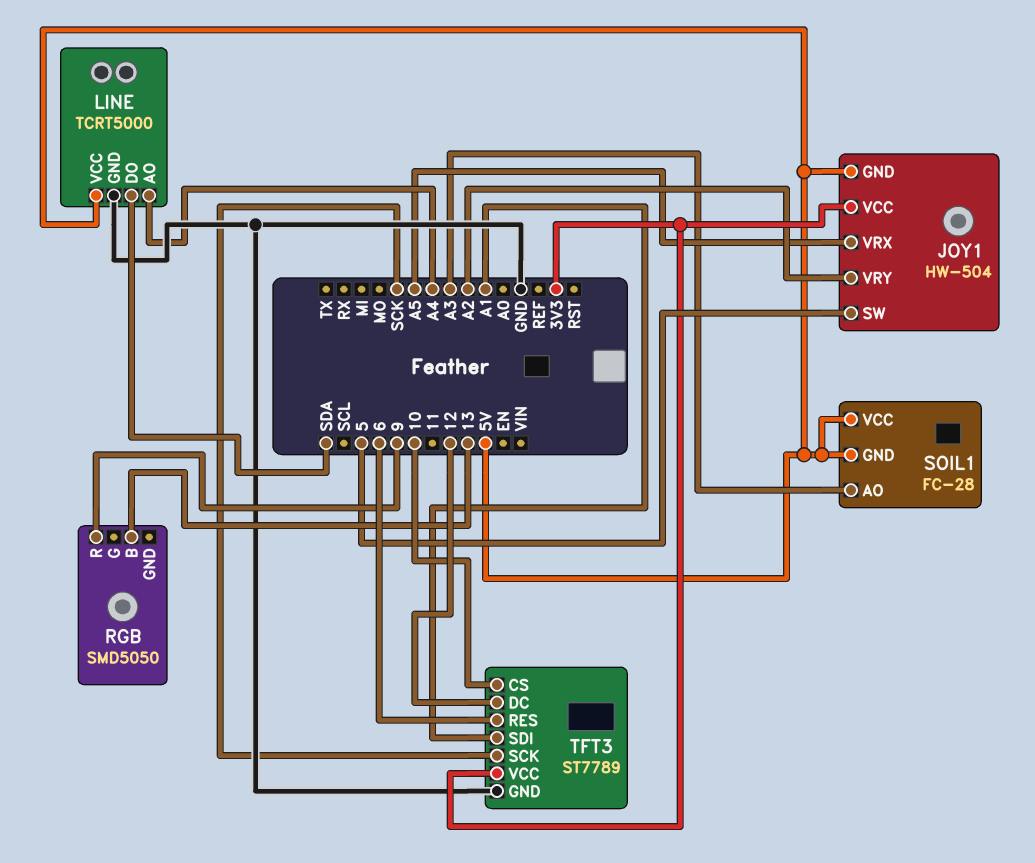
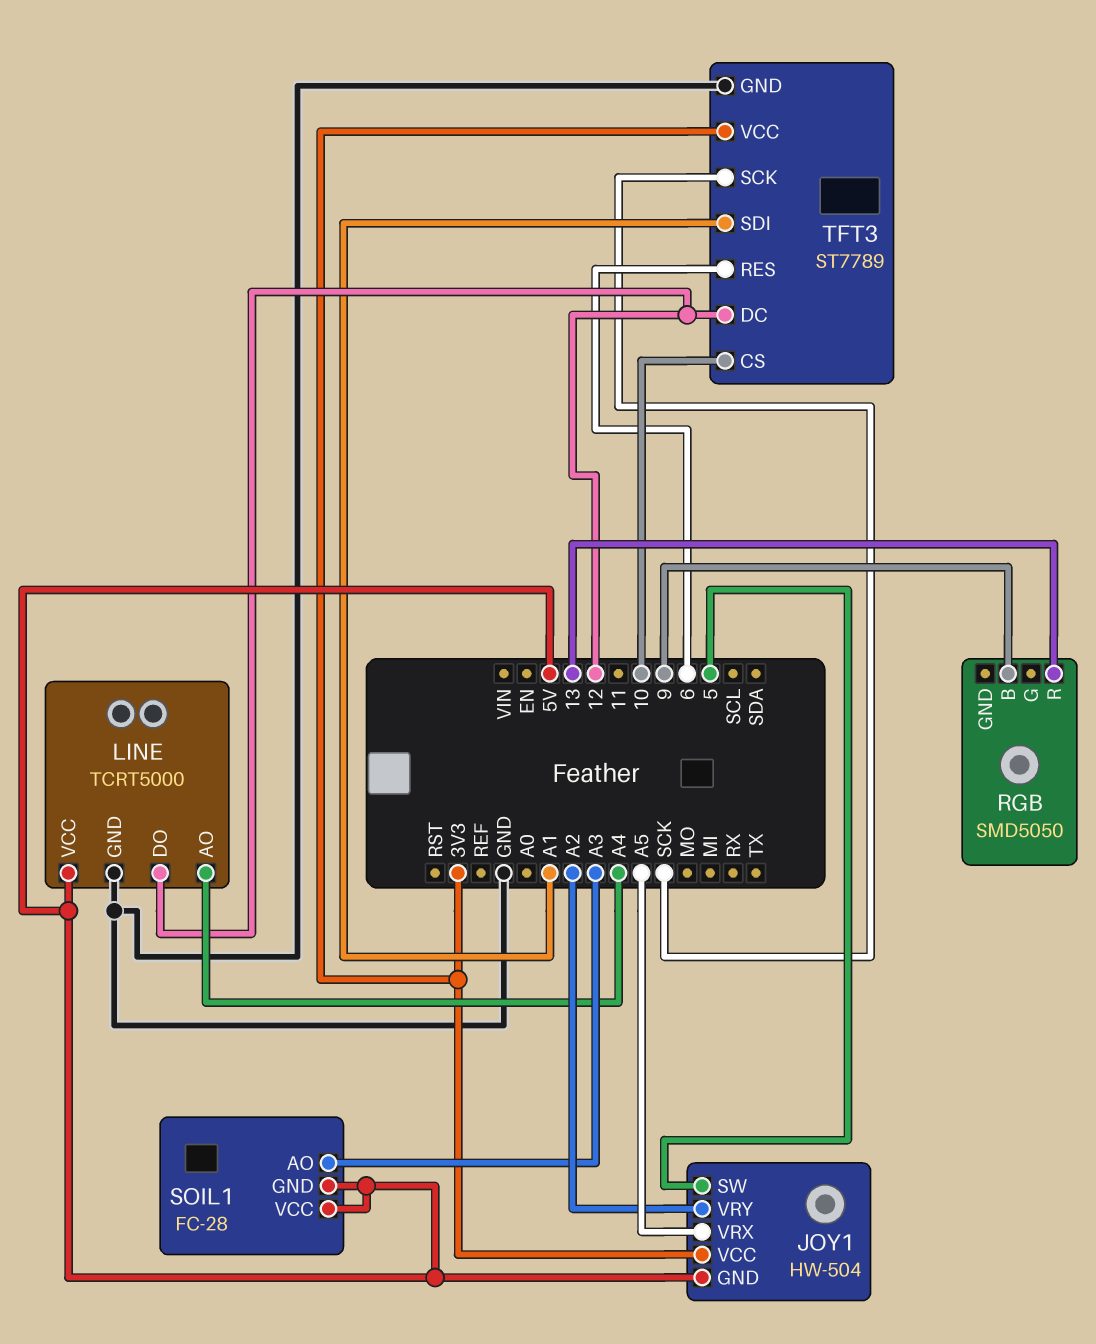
LINE pin DO: SDA -> 12
RGB pin B: 13 -> 9
RGB pin R: 9 -> 13

